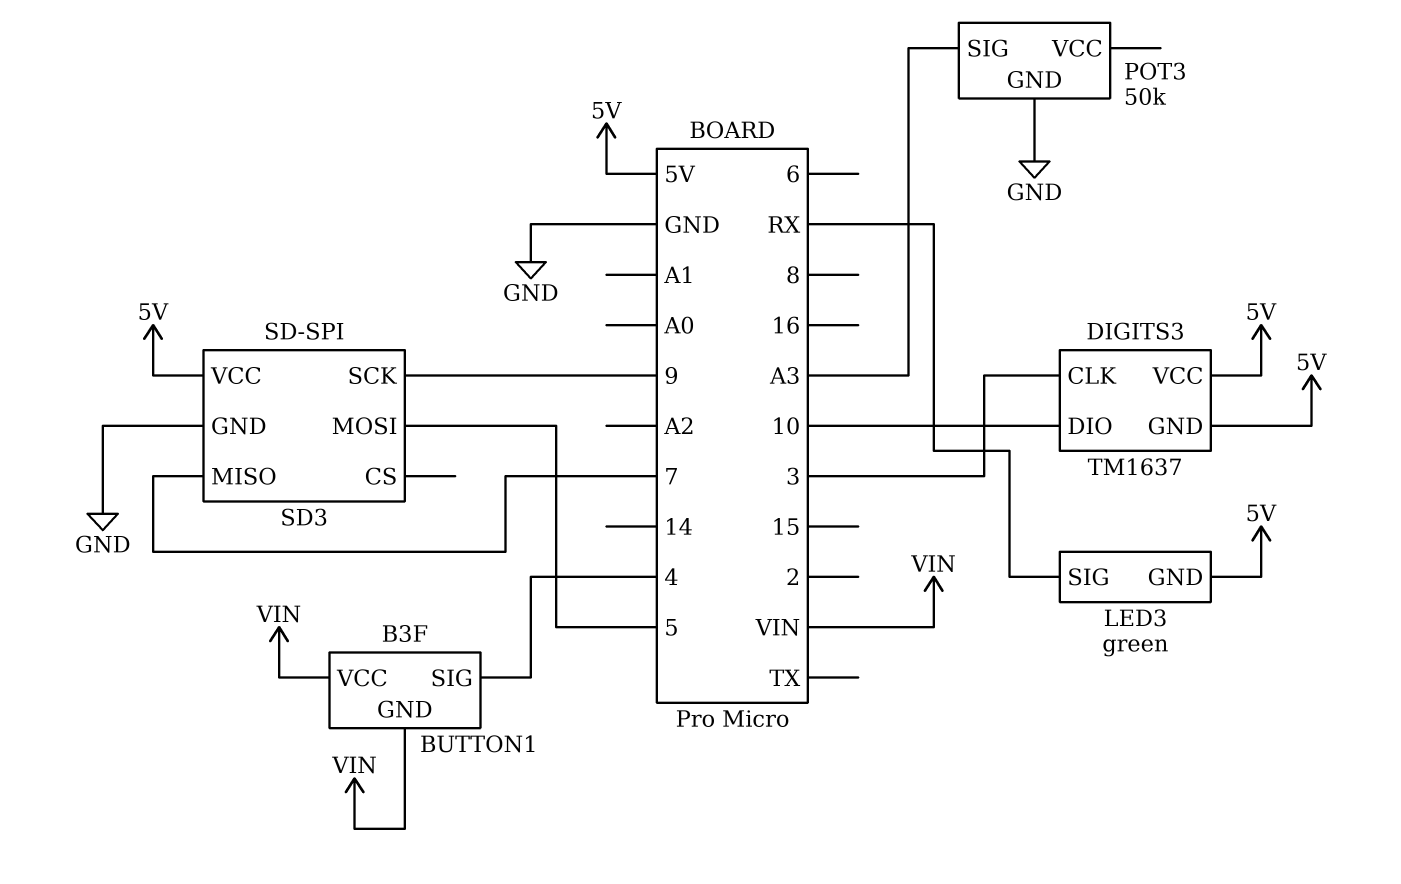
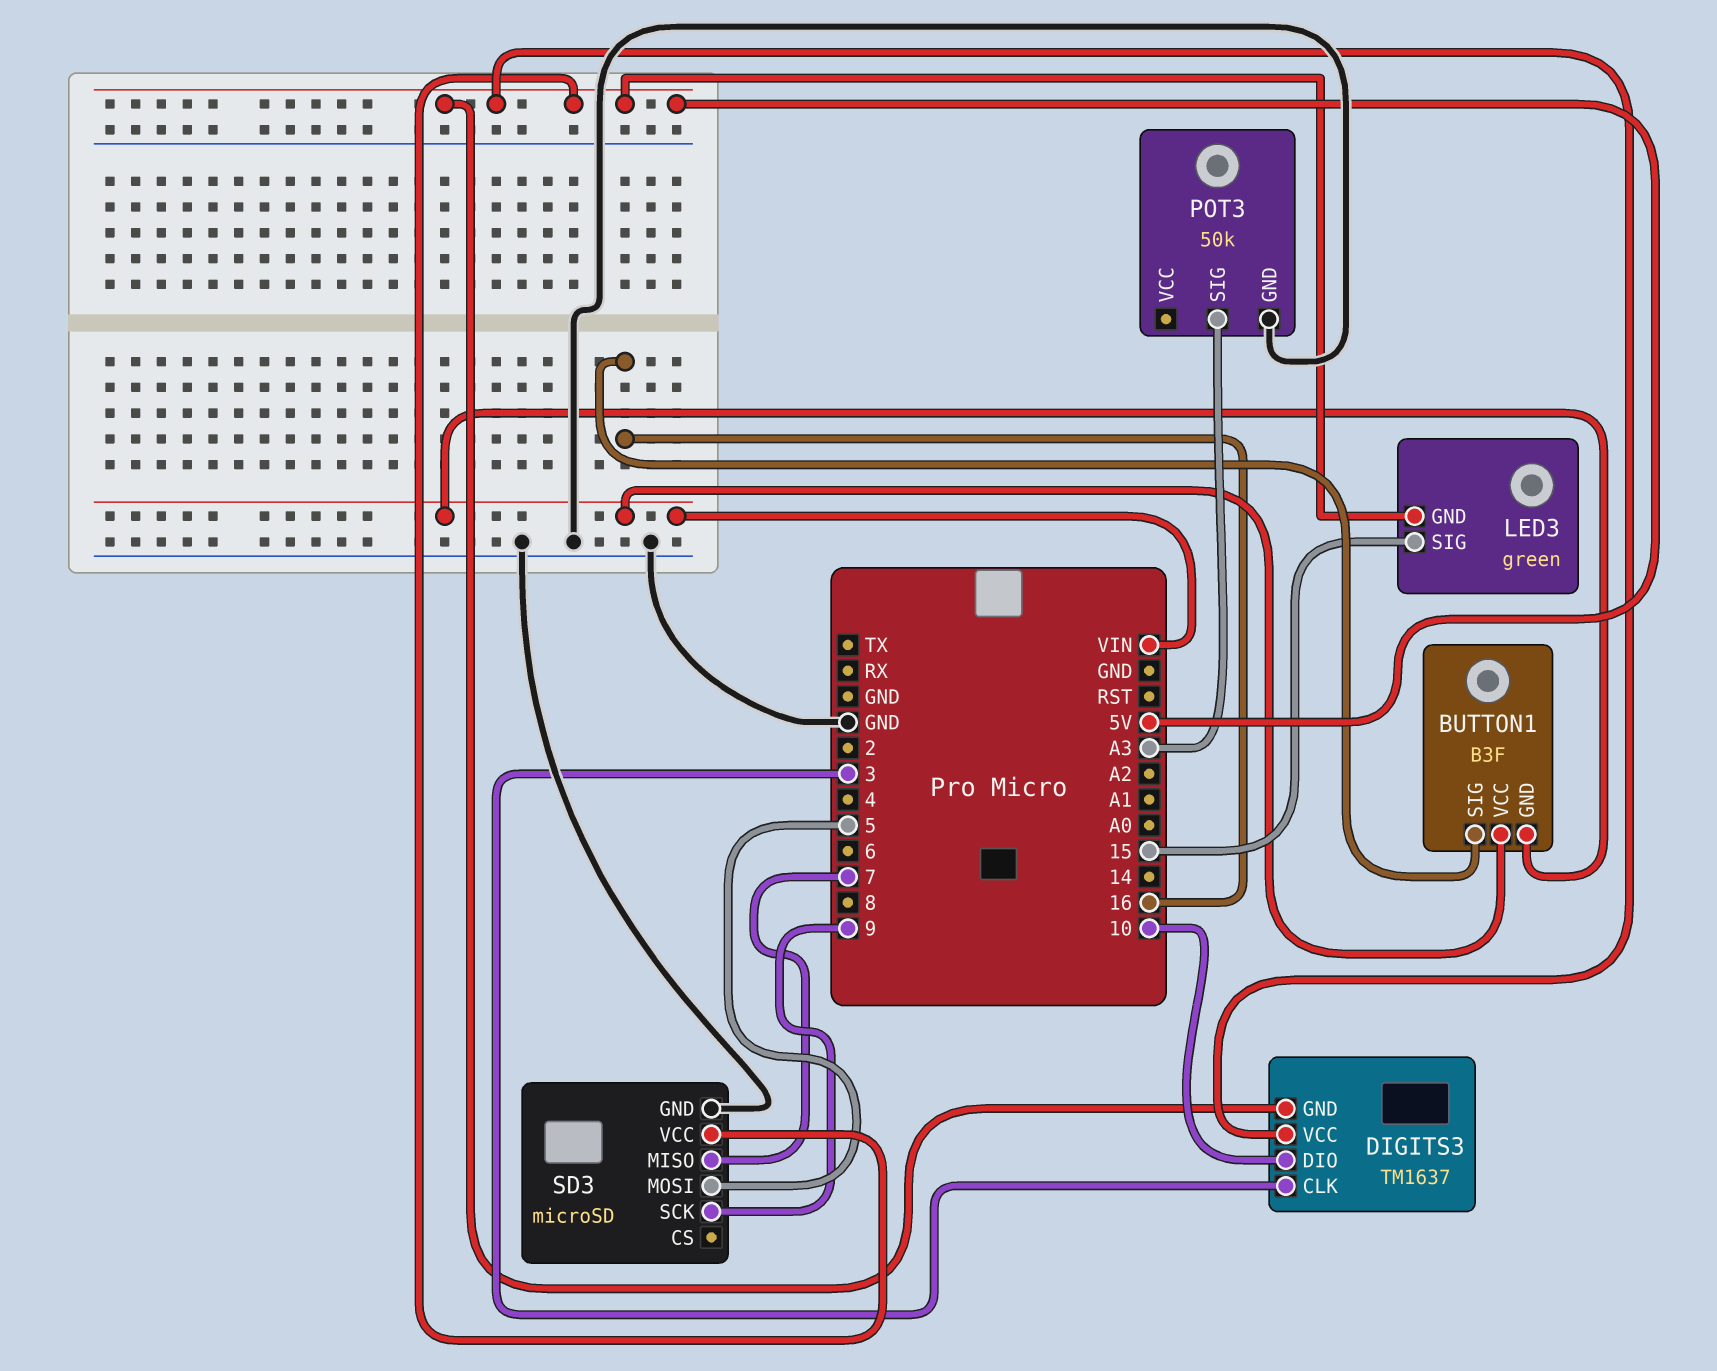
BUTTON1 pin SIG: 4 -> 16
LED3 pin SIG: RX -> 15
SD3: SD-SPI -> microSD

